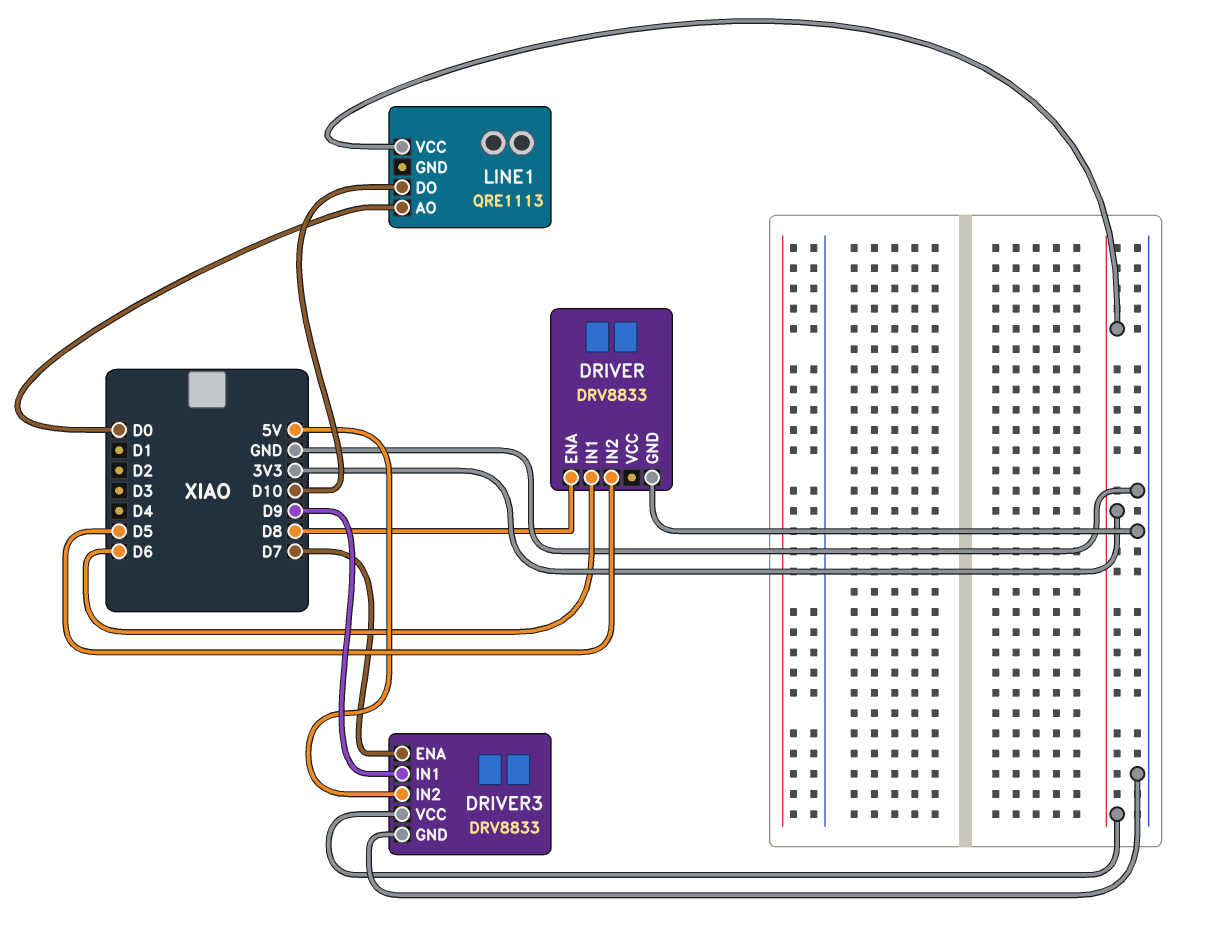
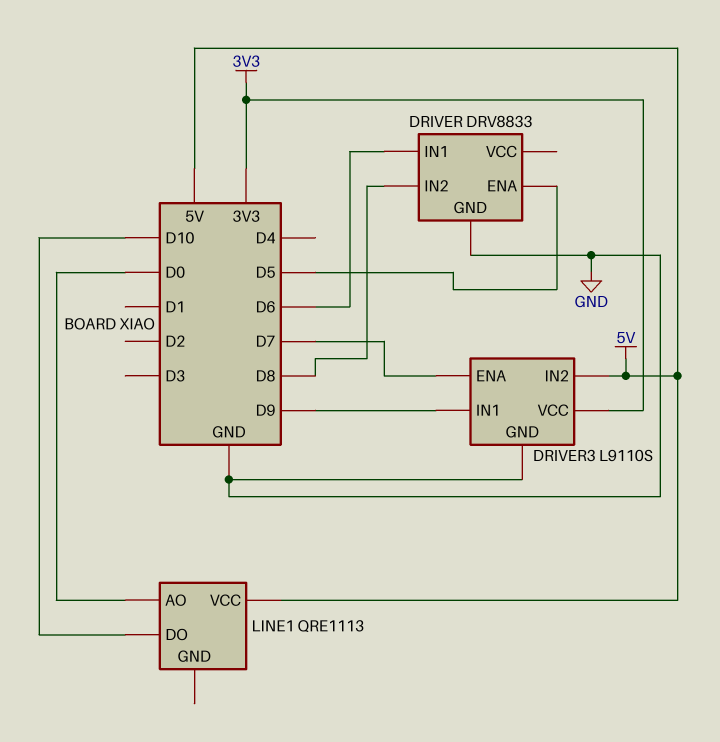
DRIVER pin ENA: D8 -> D5
DRIVER pin IN2: D5 -> D8
DRIVER3: DRV8833 -> L9110S
LINE1 pin VCC: 3V3 -> 5V

